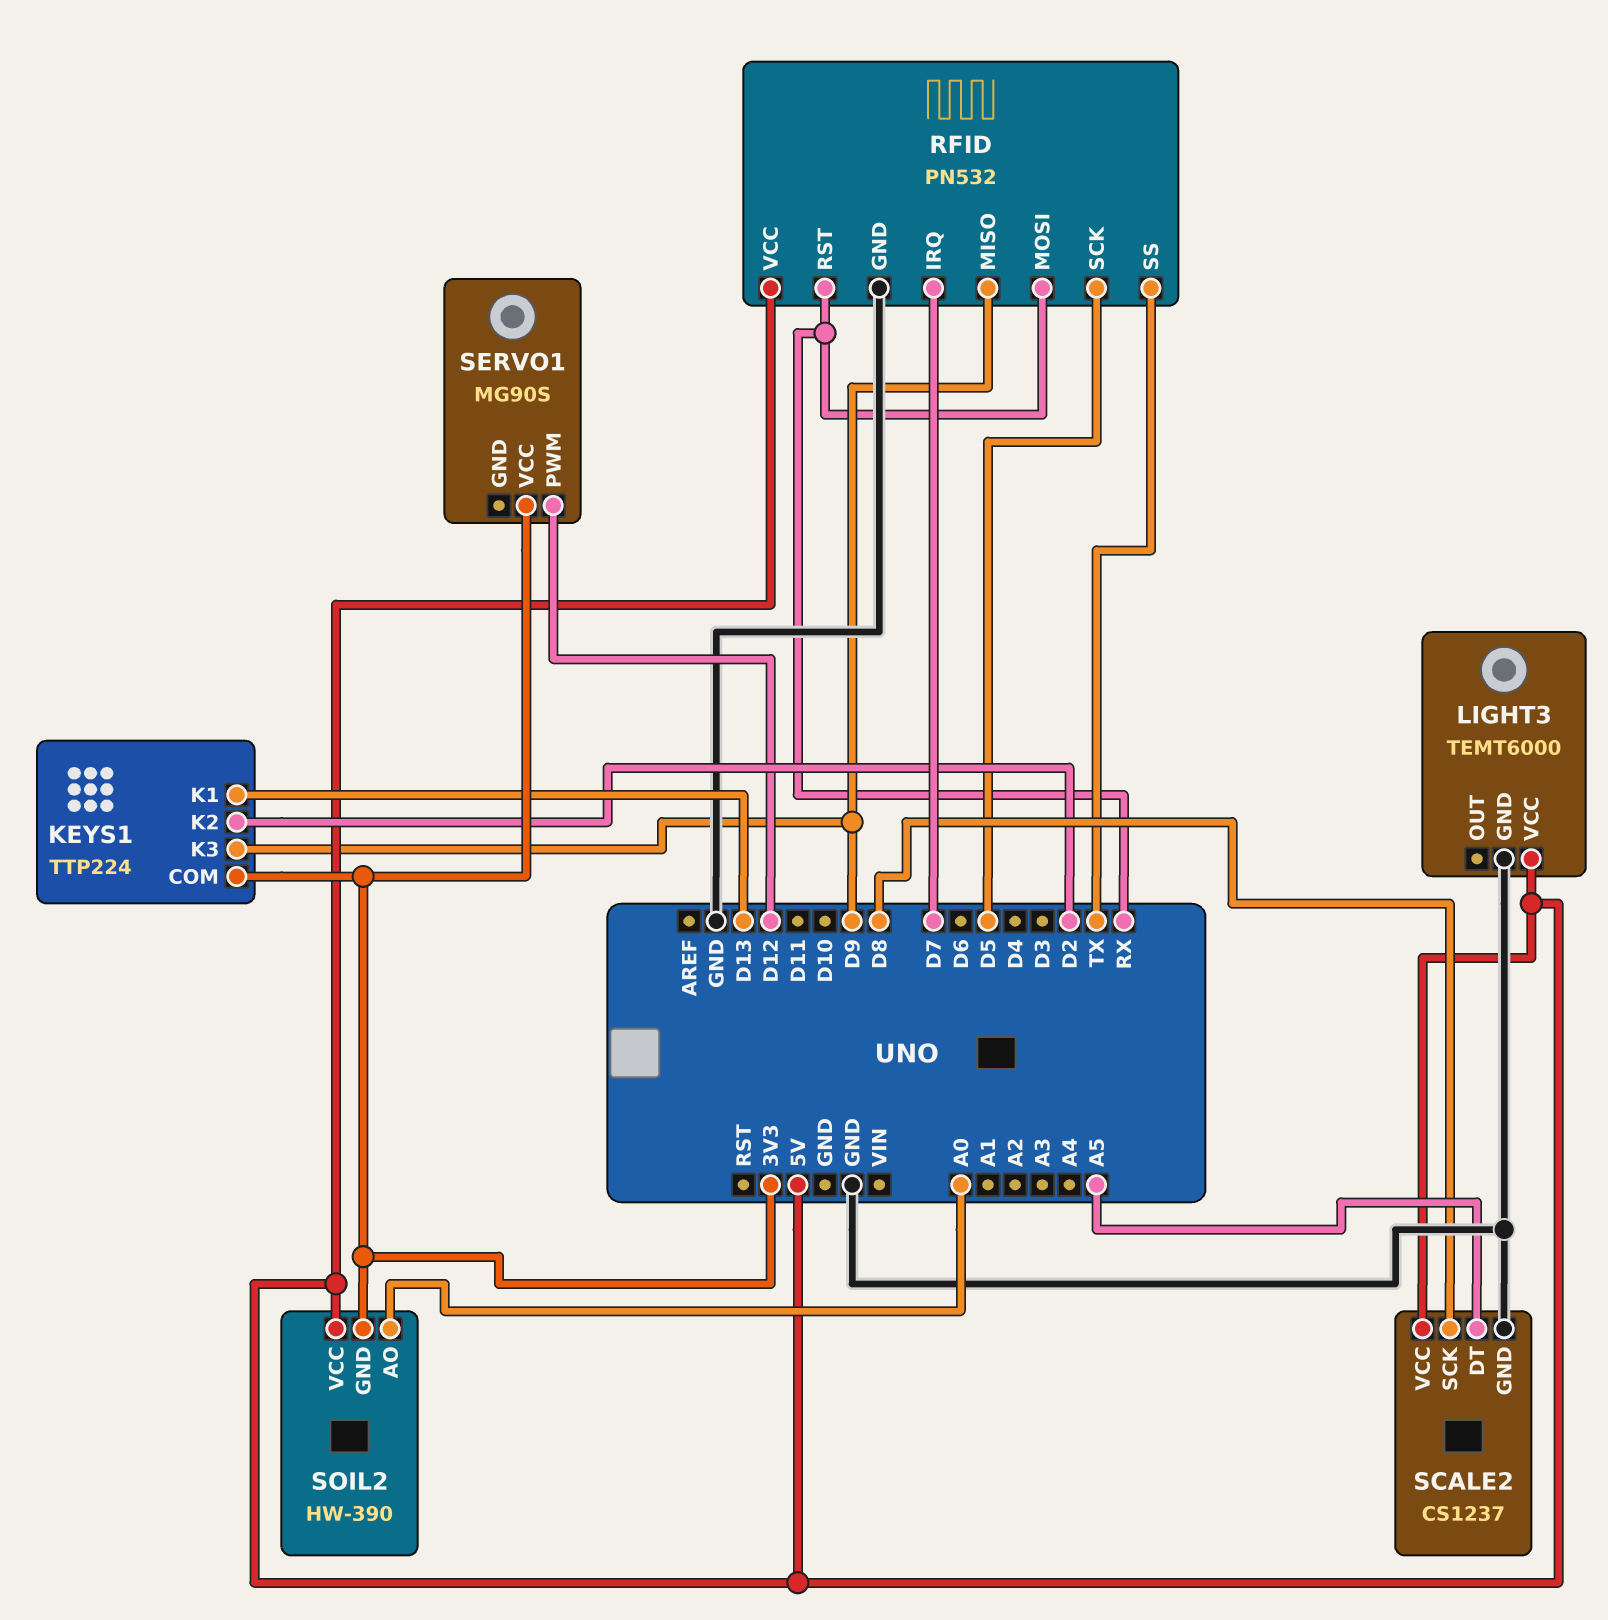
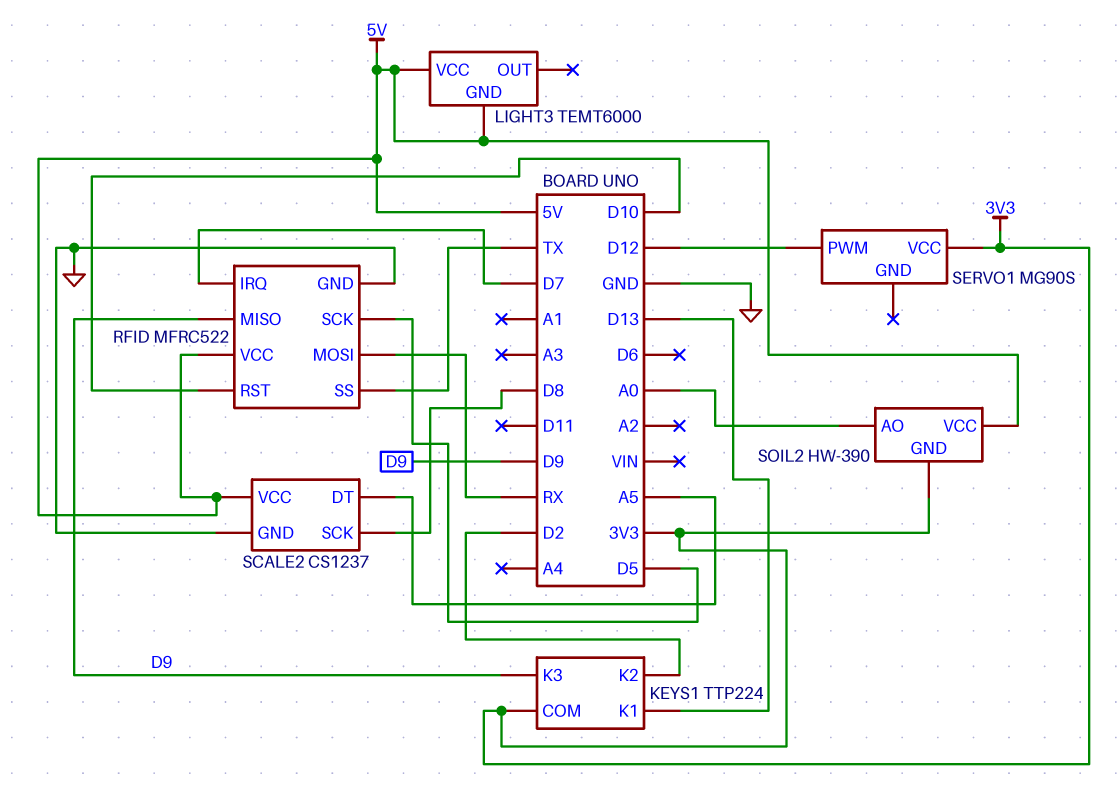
LIGHT3 pin GND: GND -> 5V
RFID: PN532 -> MFRC522
RFID pin RST: RX -> D10

